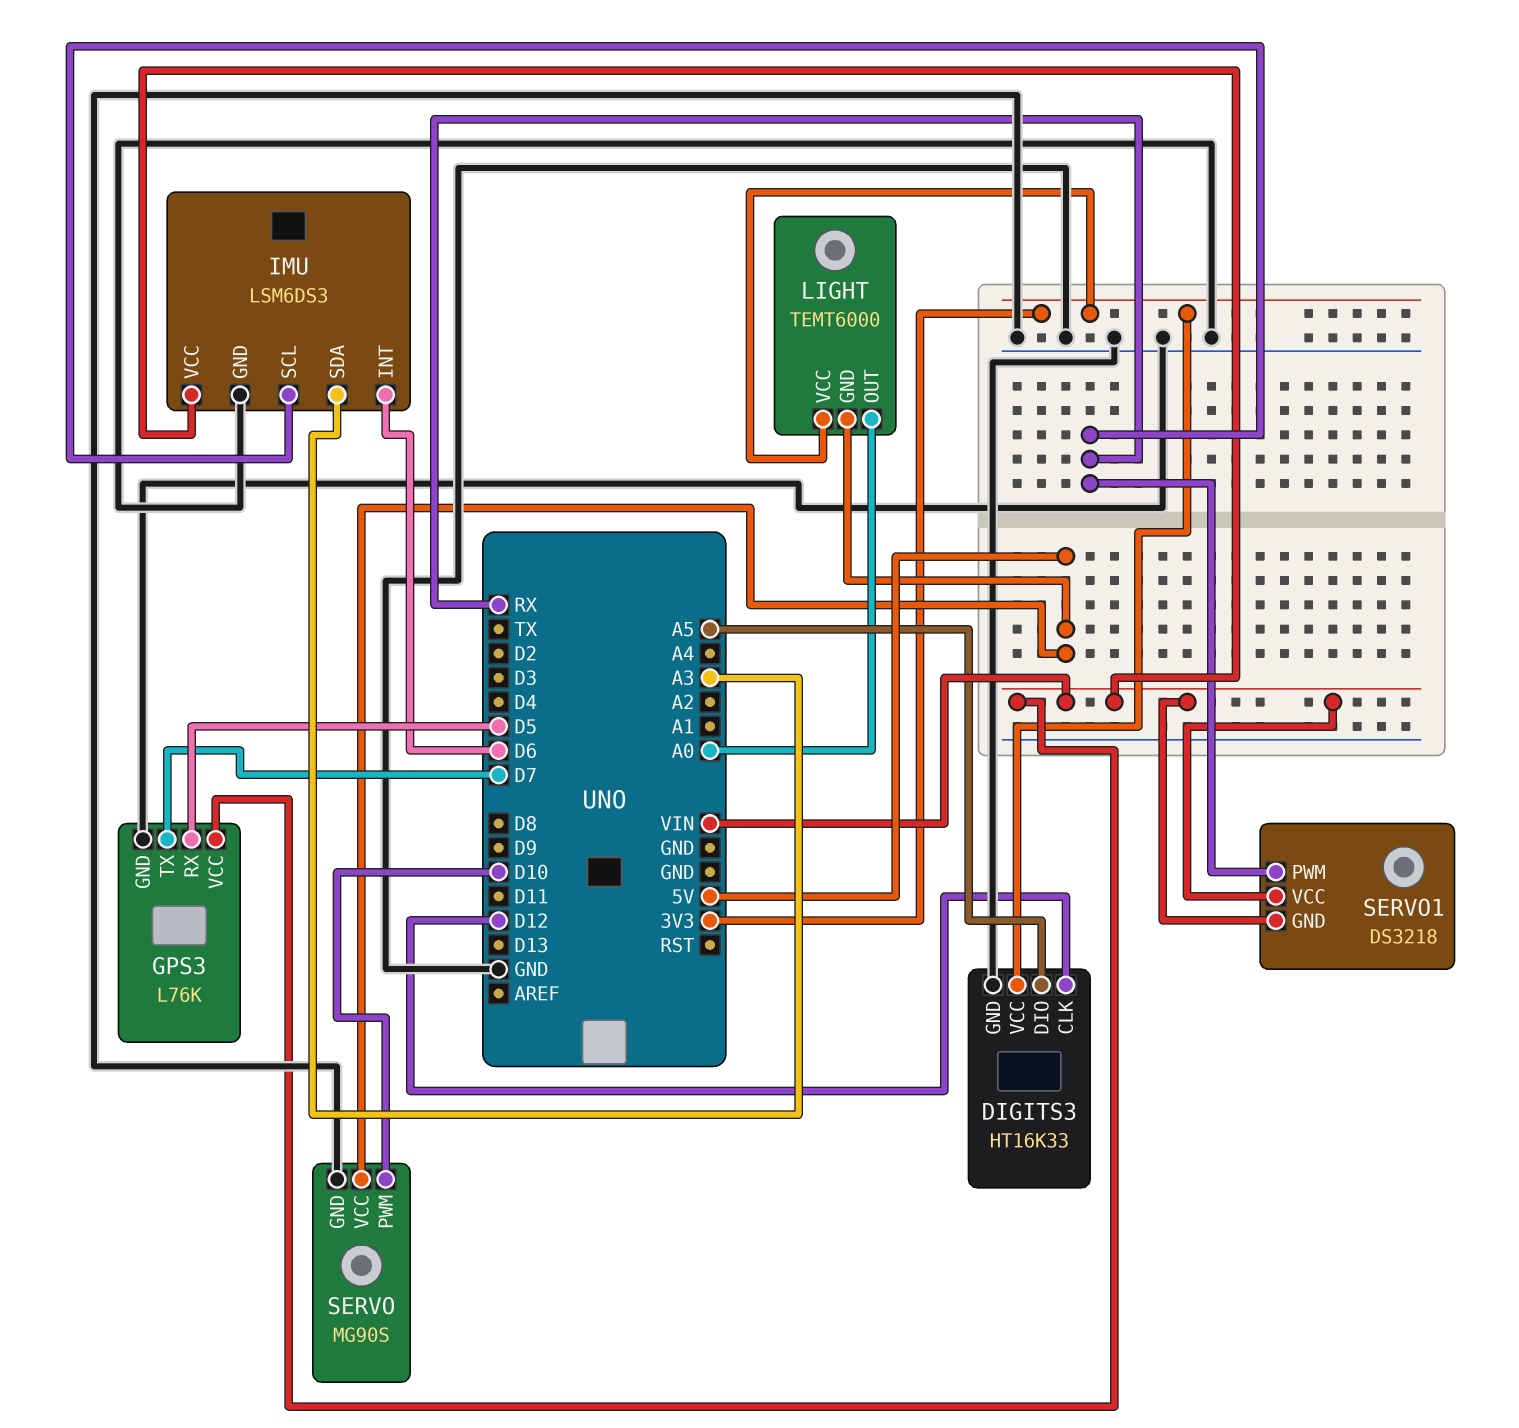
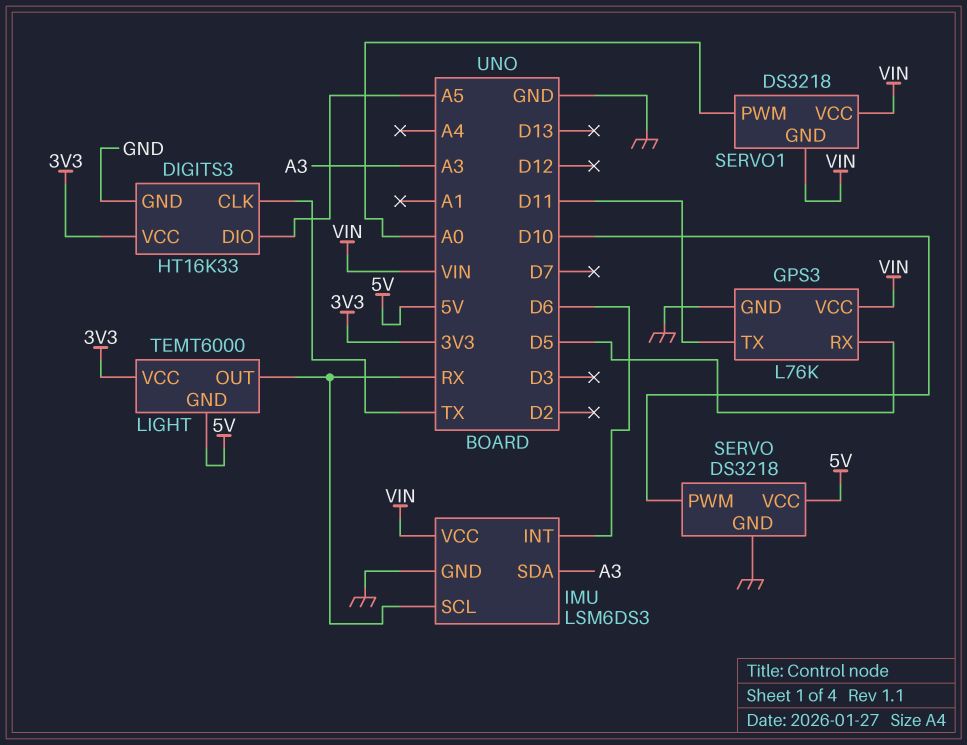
DIGITS3 pin CLK: D12 -> TX
GPS3 pin TX: D7 -> D11
LIGHT pin OUT: A0 -> RX
SERVO: MG90S -> DS3218
SERVO1 pin PWM: RX -> A0

